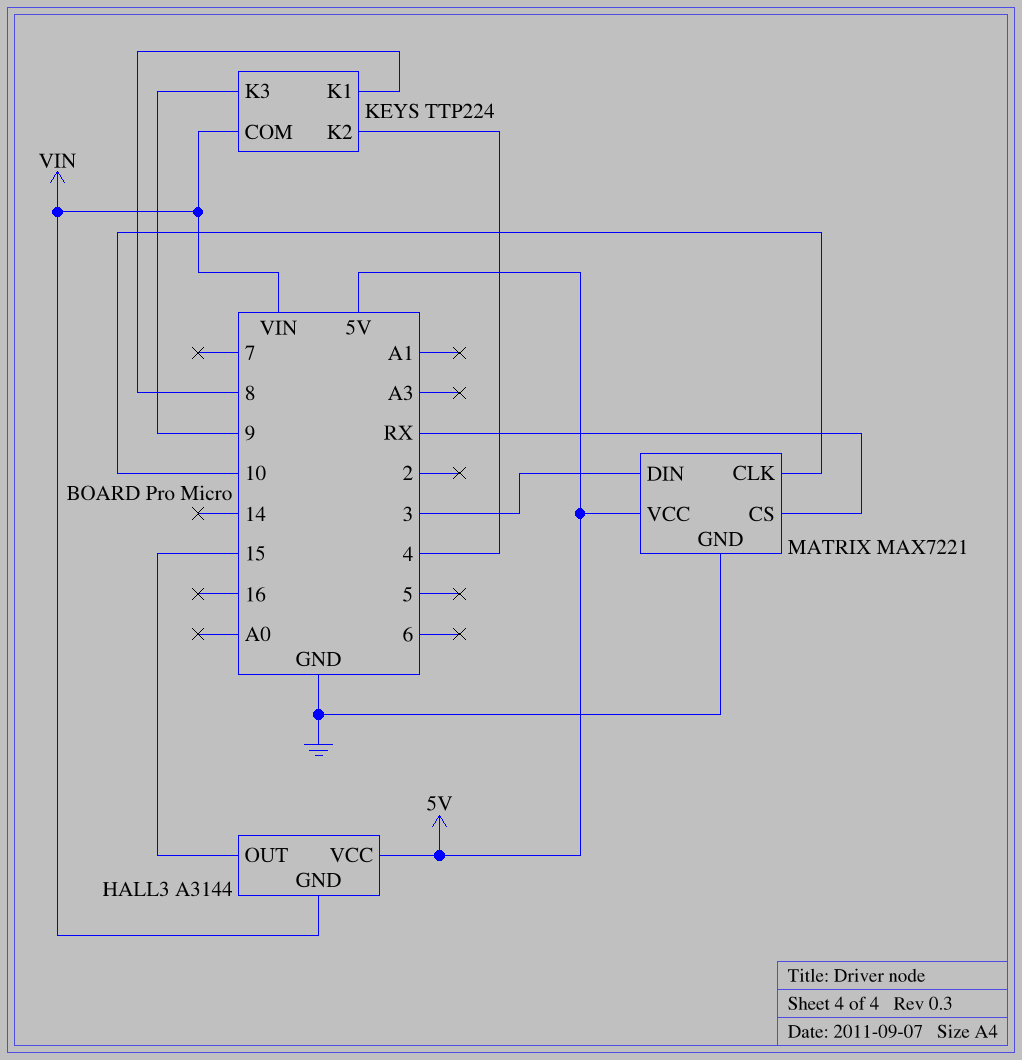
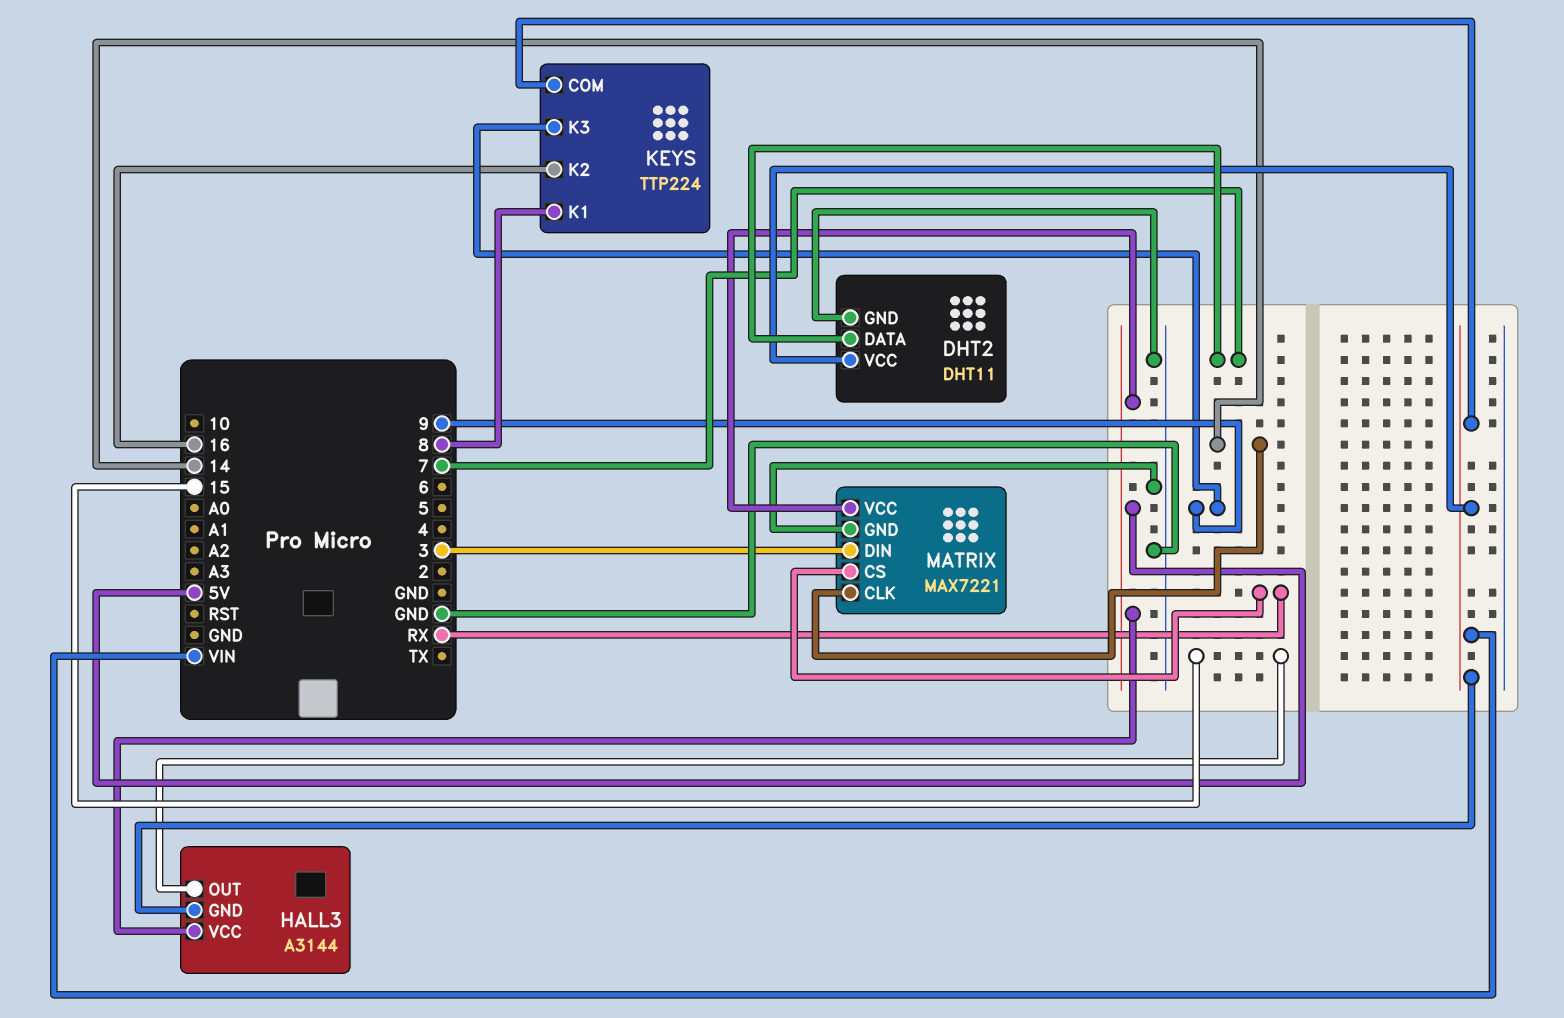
DHT2: none -> DHT11
DHT2 pin DATA: none -> 7
DHT2 pin GND: none -> GND
DHT2 pin VCC: none -> VIN
KEYS pin K2: 4 -> 16
MATRIX pin CLK: 10 -> 14

